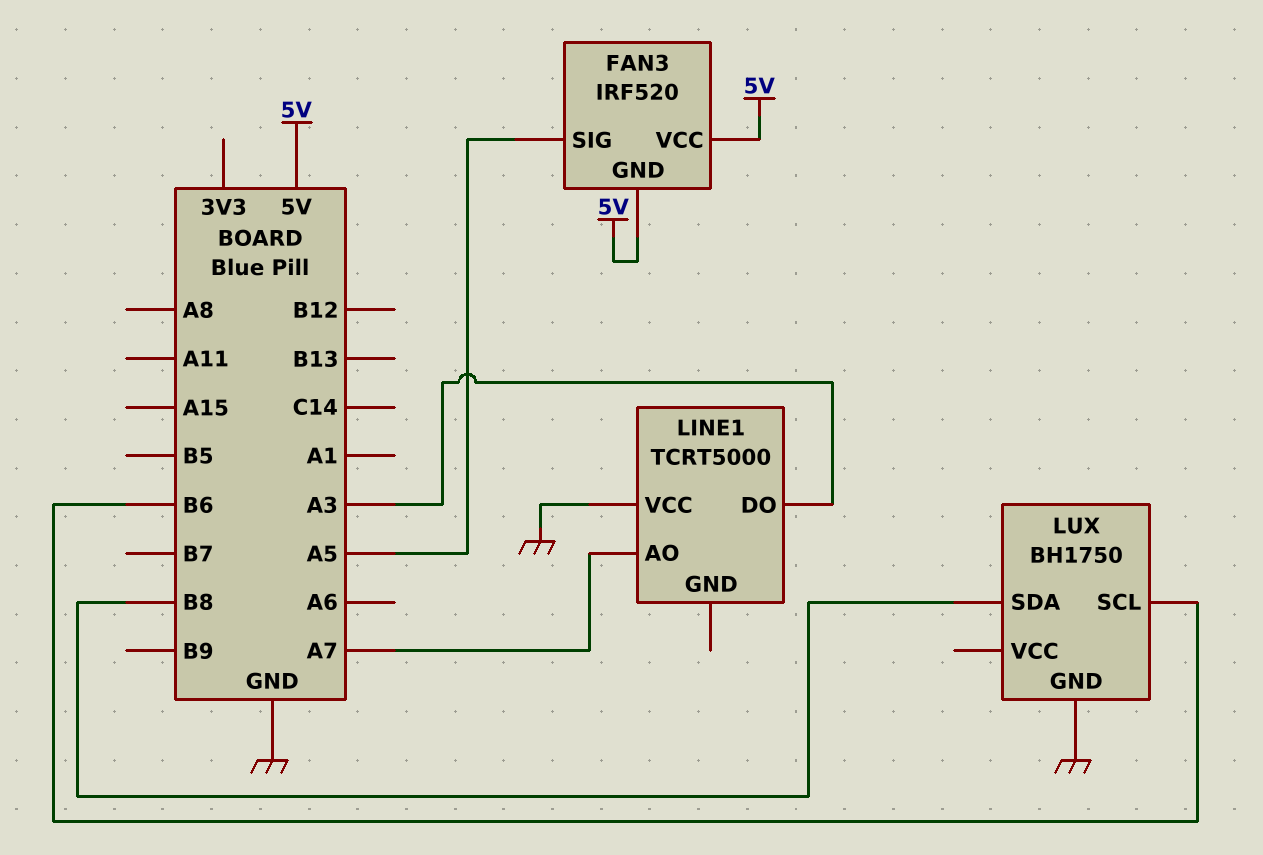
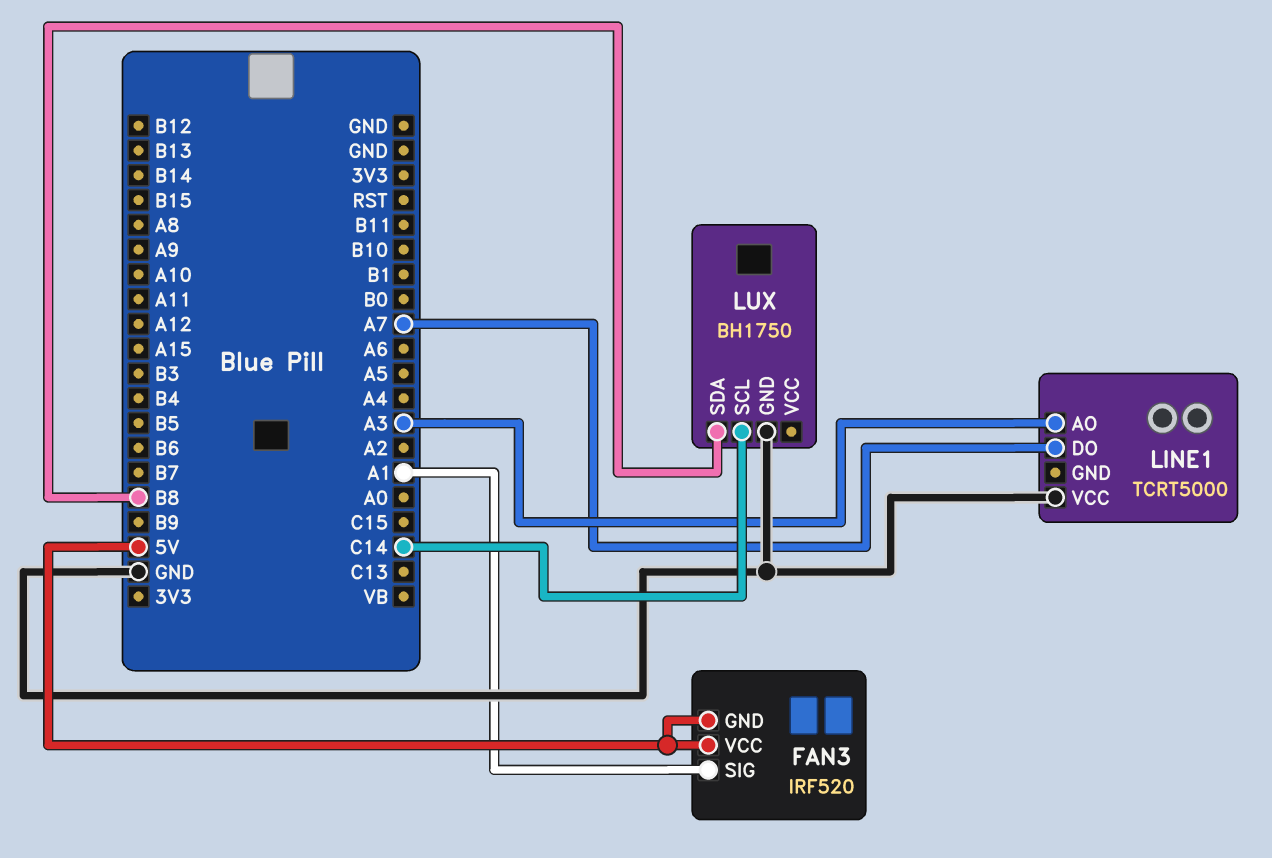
FAN3 pin SIG: A5 -> A1
LINE1 pin AO: A7 -> A3
LINE1 pin DO: A3 -> A7
LUX pin SCL: B6 -> C14

